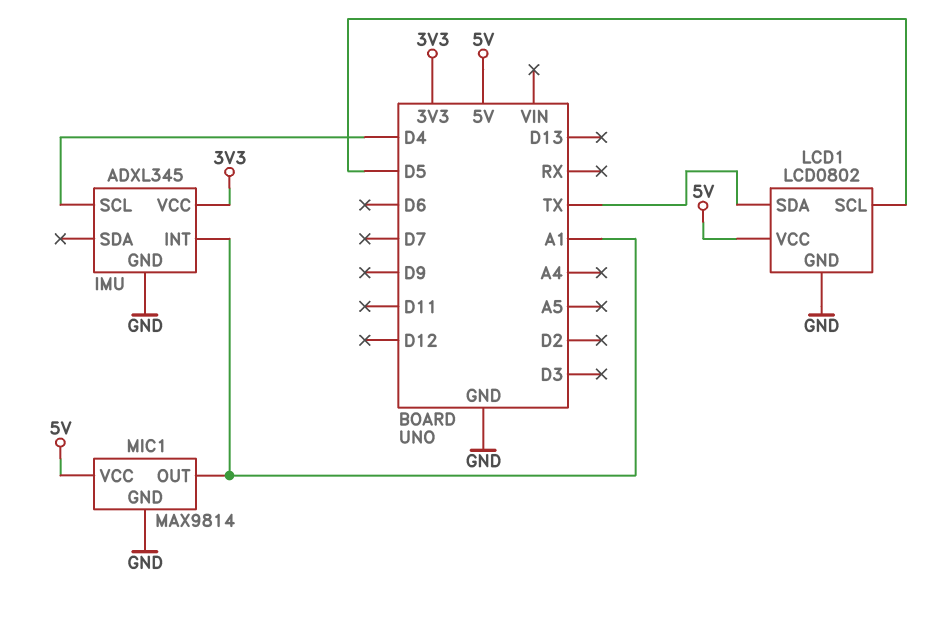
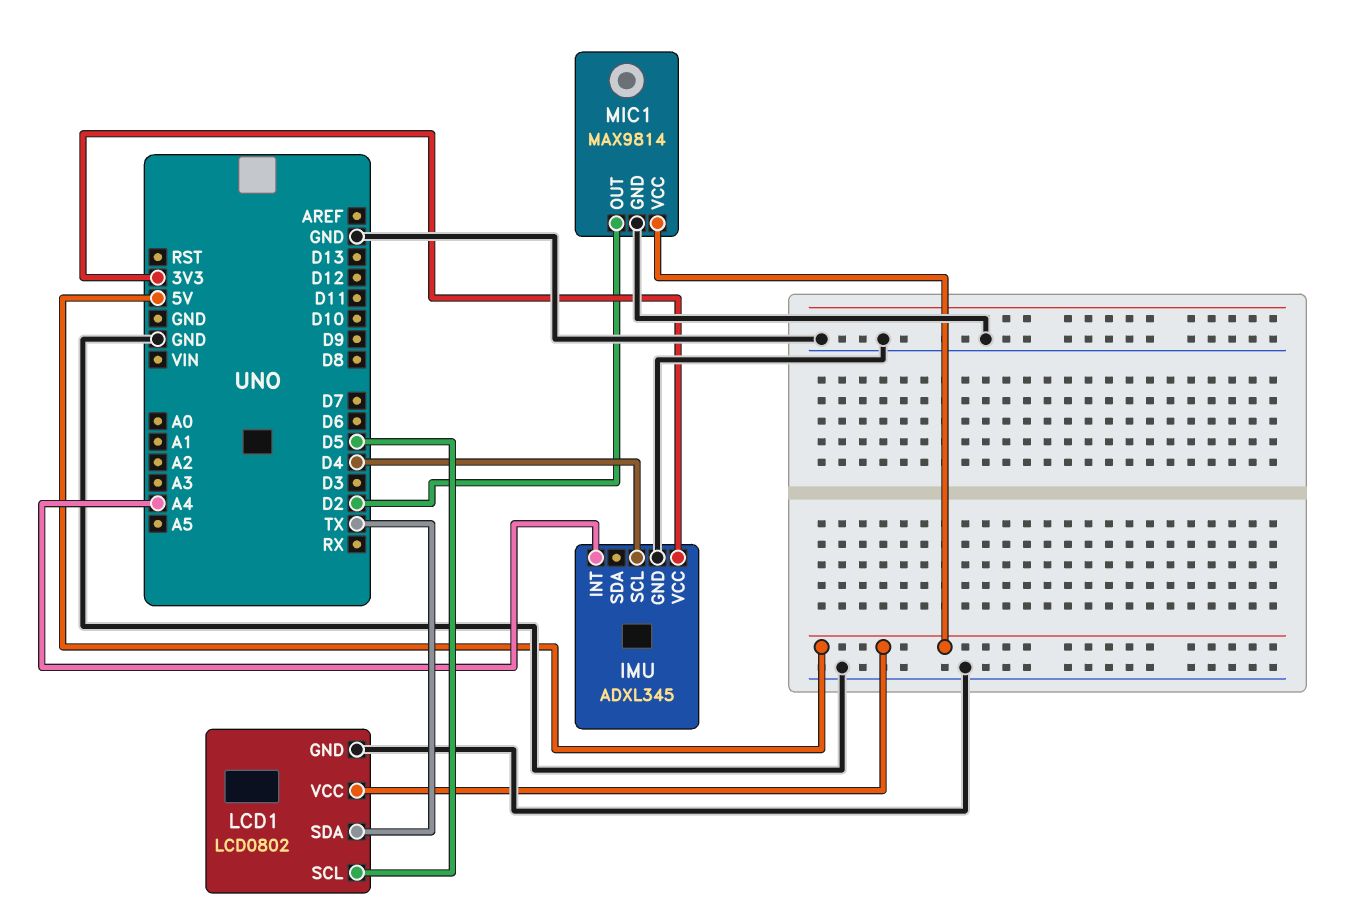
IMU pin INT: A1 -> A4
MIC1 pin OUT: A1 -> D2

